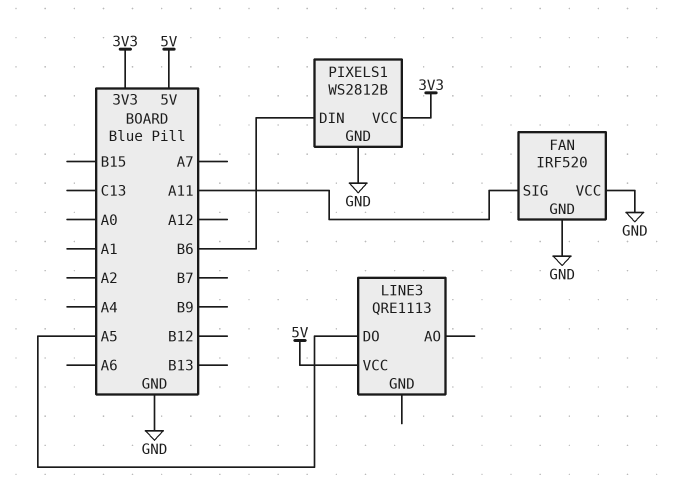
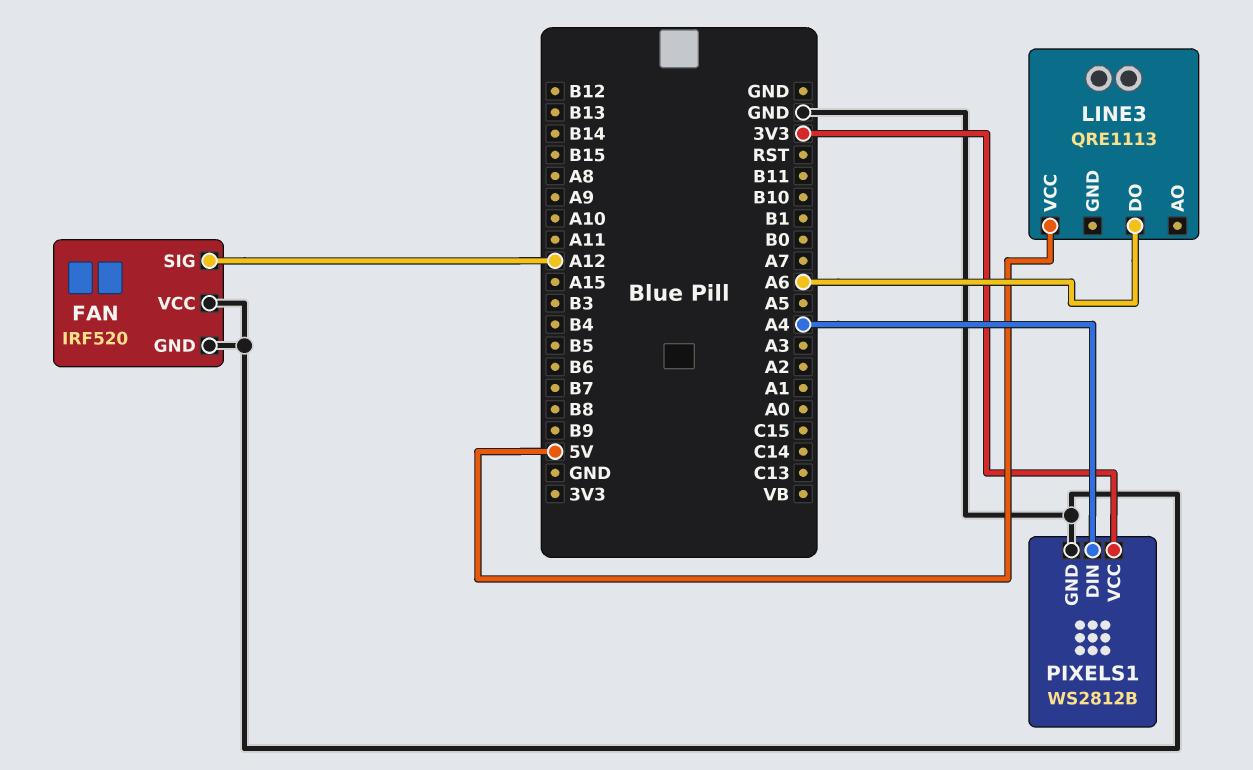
FAN pin SIG: A11 -> A12
LINE3 pin DO: A5 -> A6
PIXELS1 pin DIN: B6 -> A4

